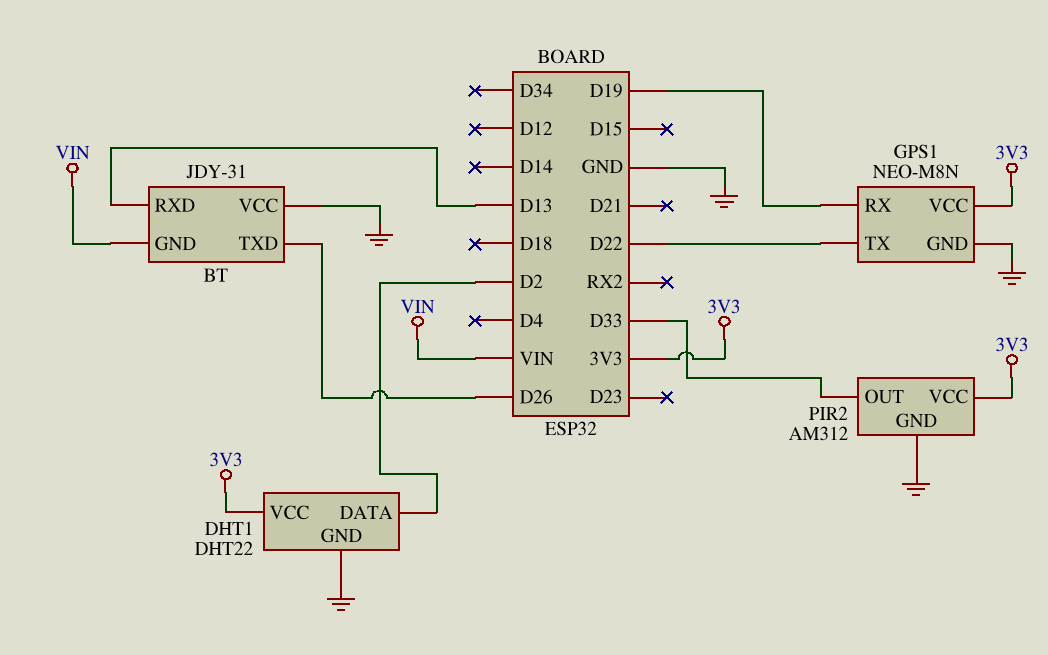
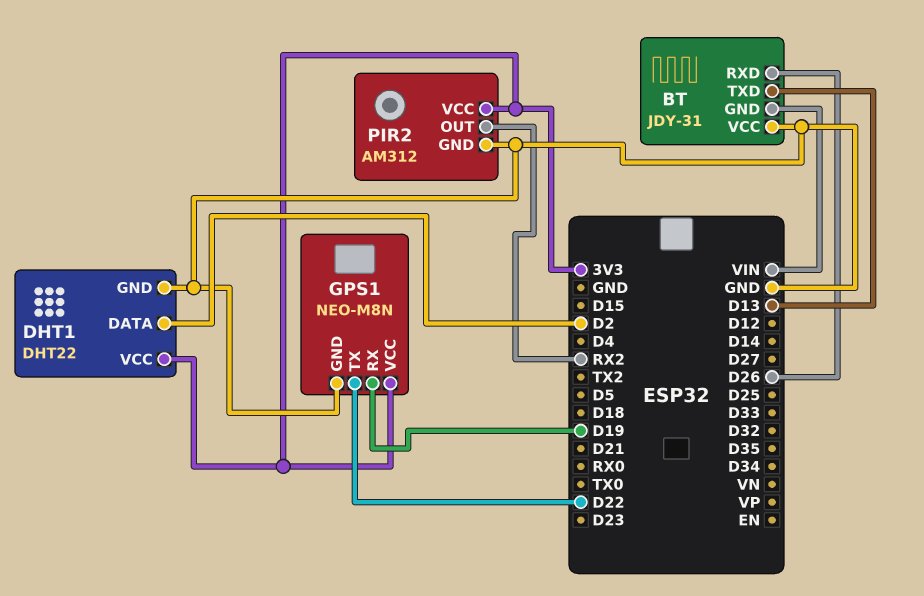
BT pin RXD: D13 -> D26
BT pin TXD: D26 -> D13
PIR2 pin OUT: D33 -> RX2

